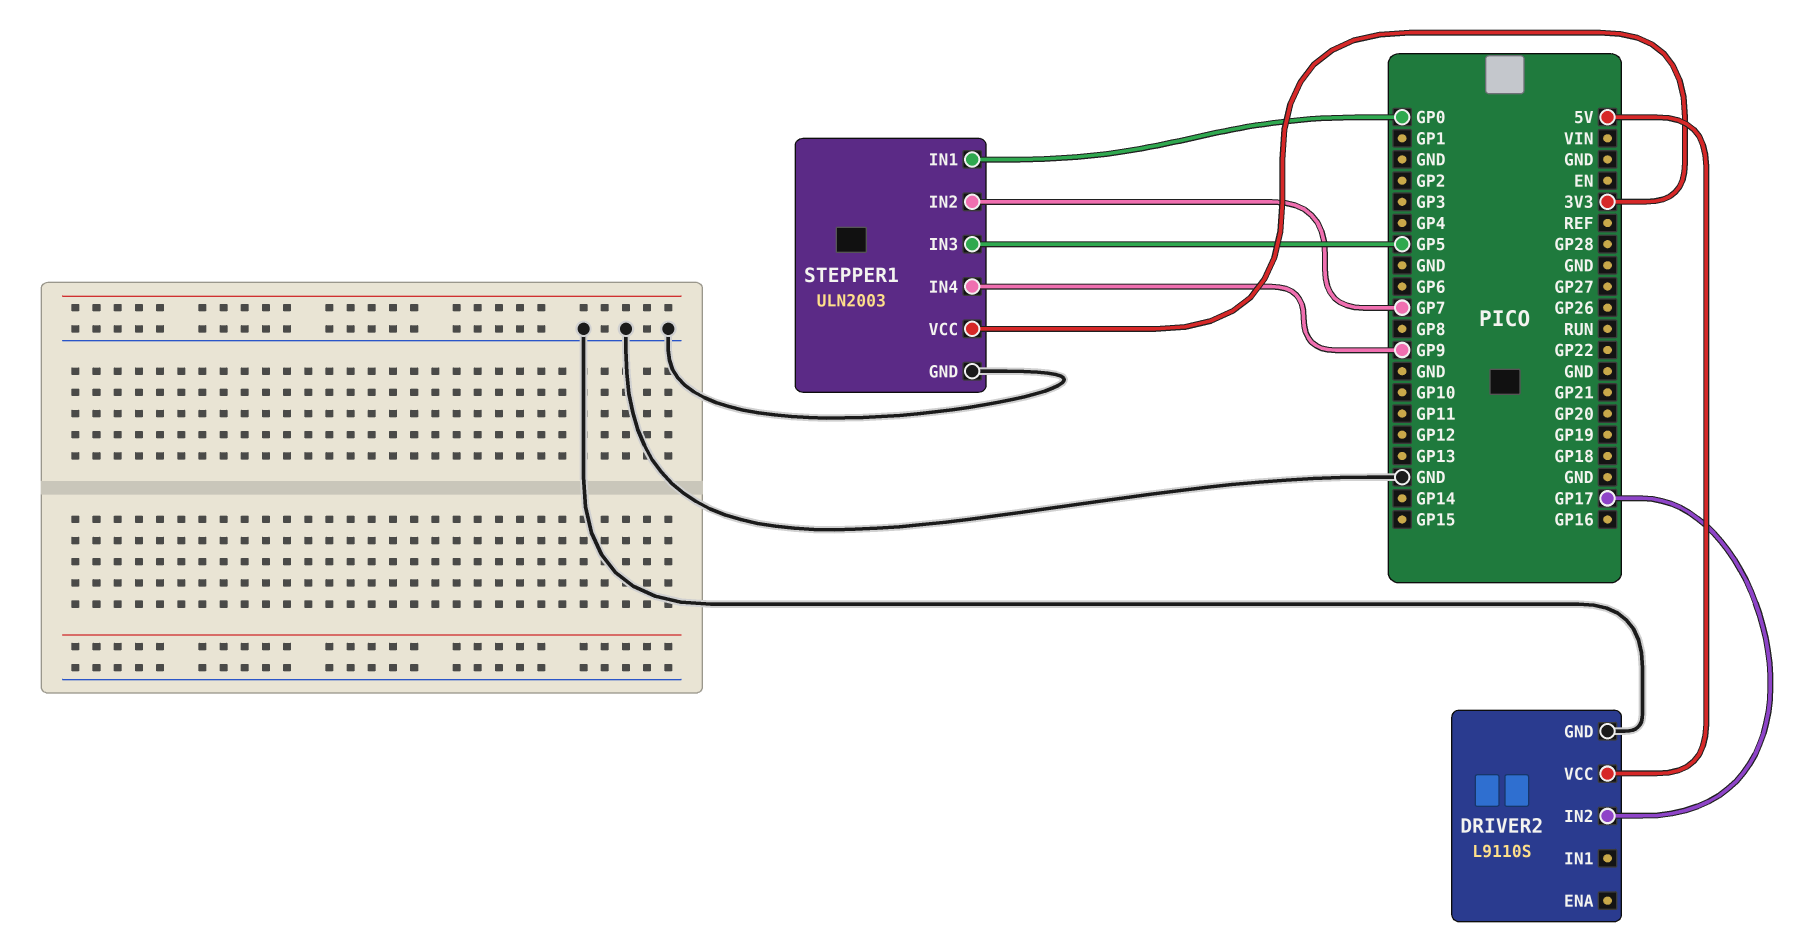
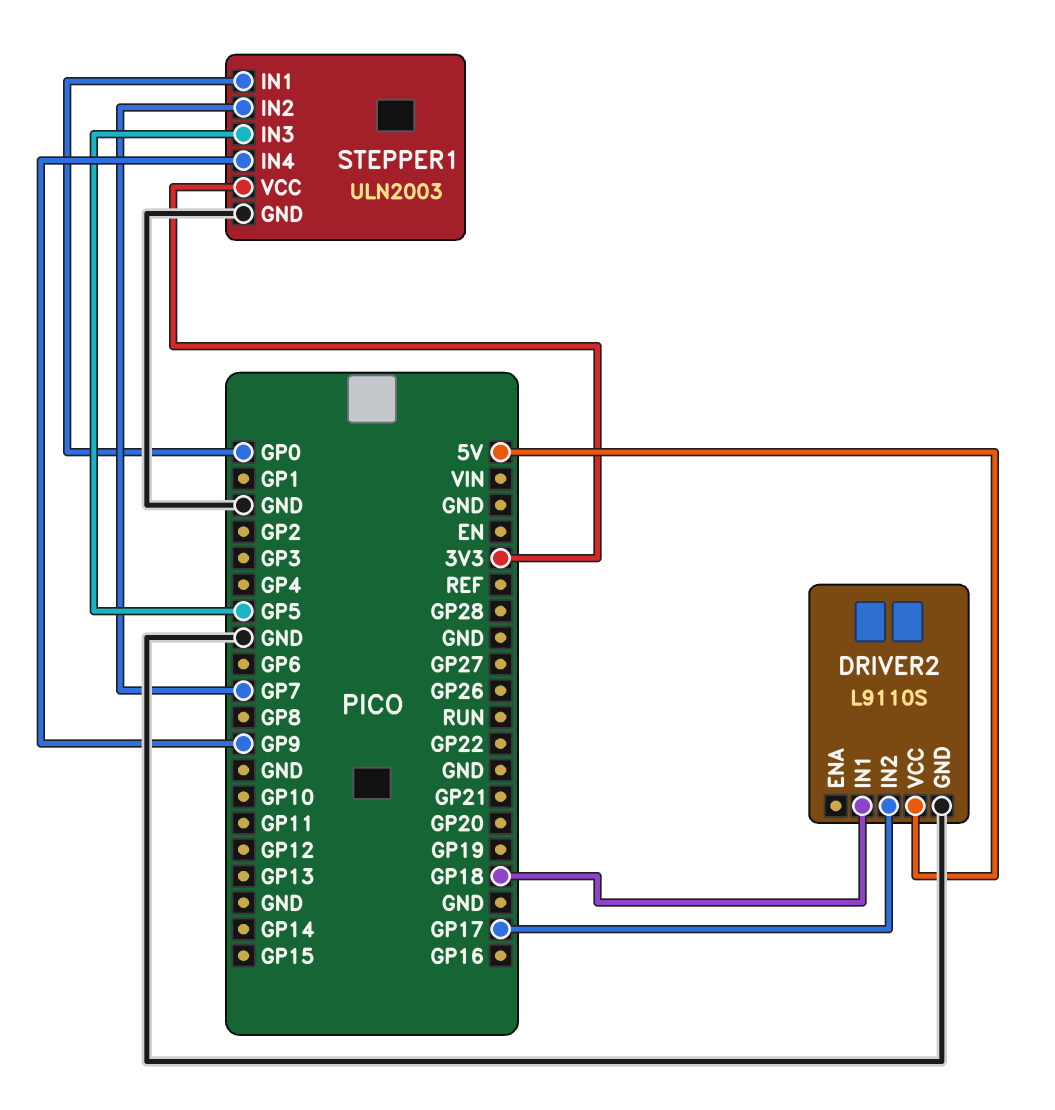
DRIVER2 pin IN1: none -> GP18

